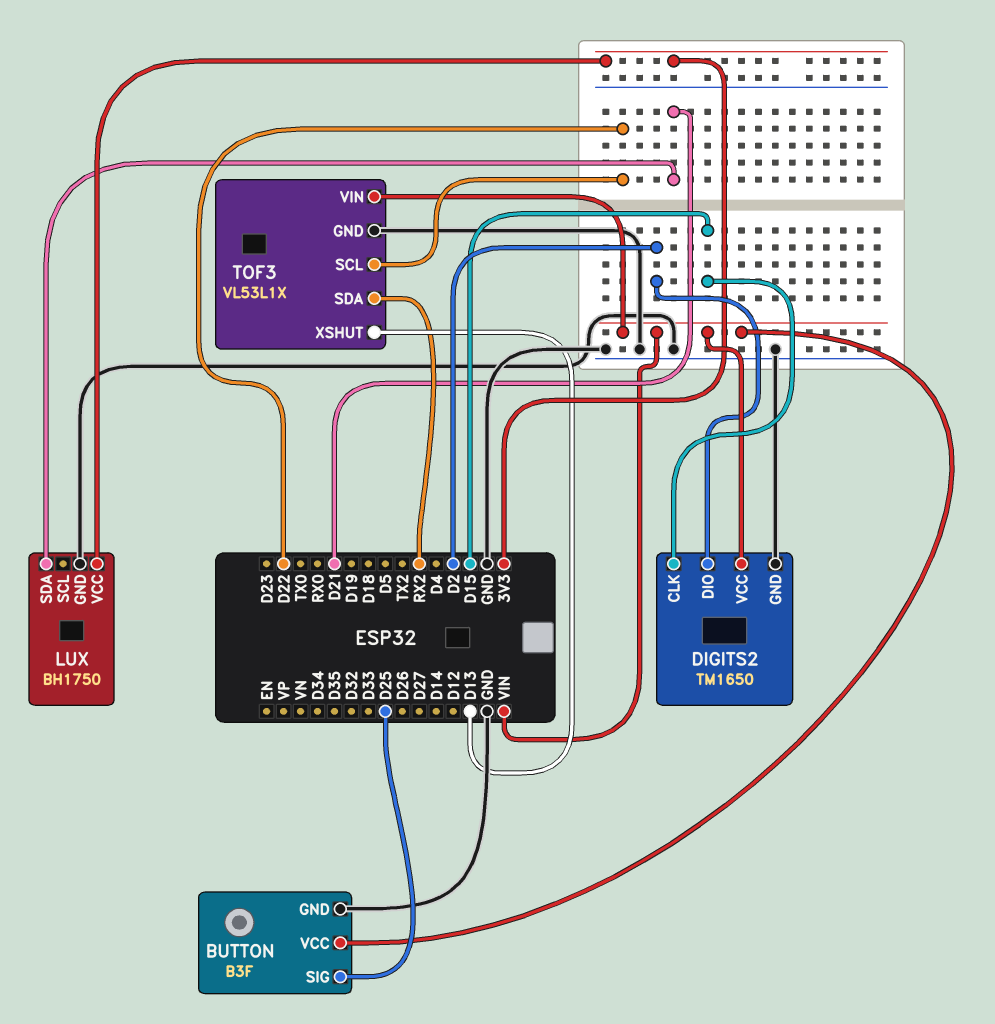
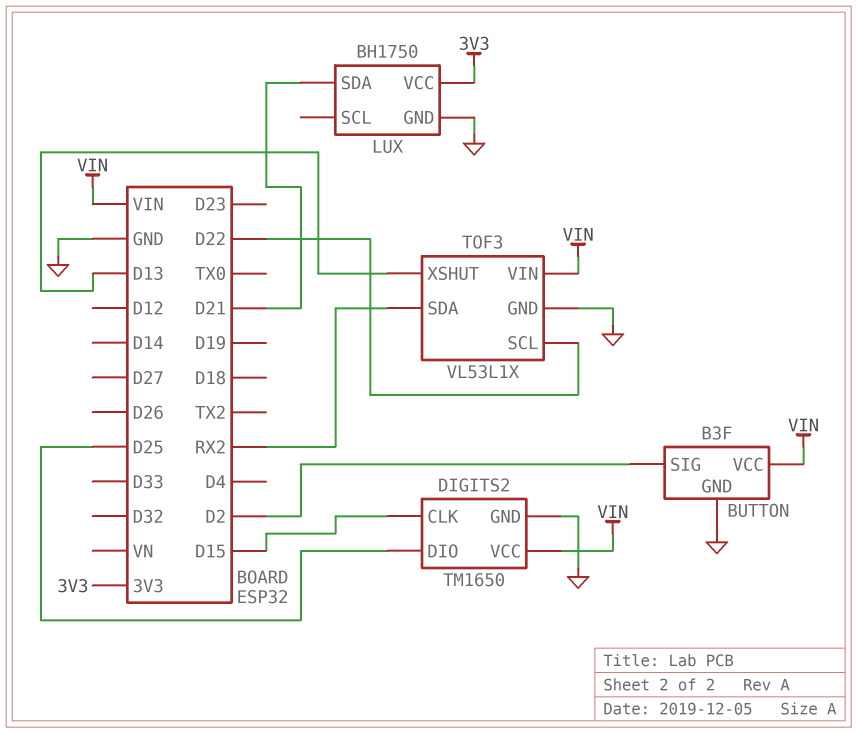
BUTTON pin SIG: D25 -> D2
DIGITS2 pin DIO: D2 -> D25

